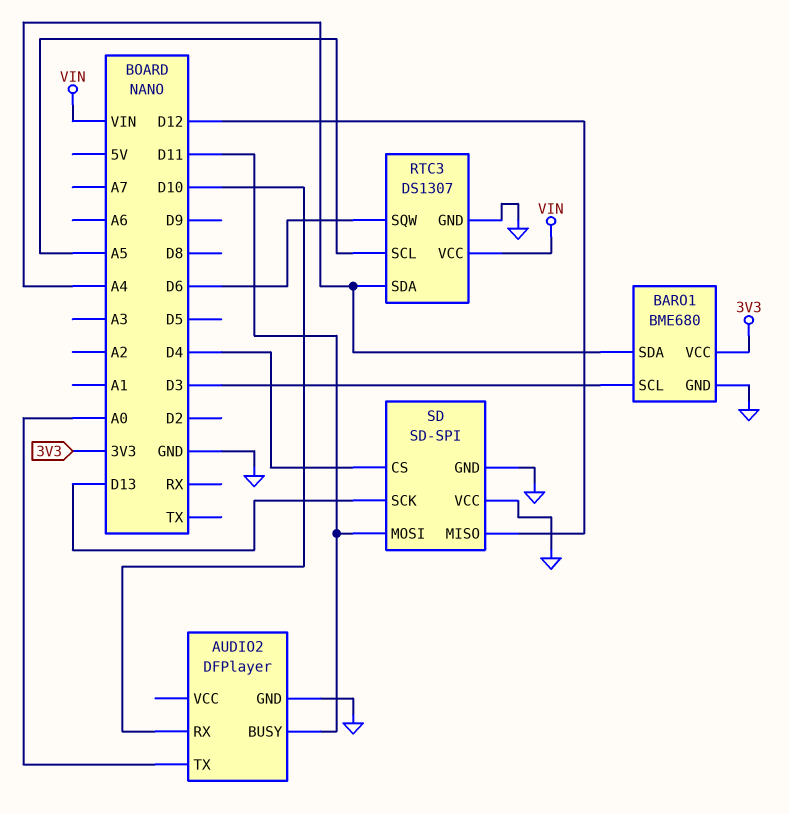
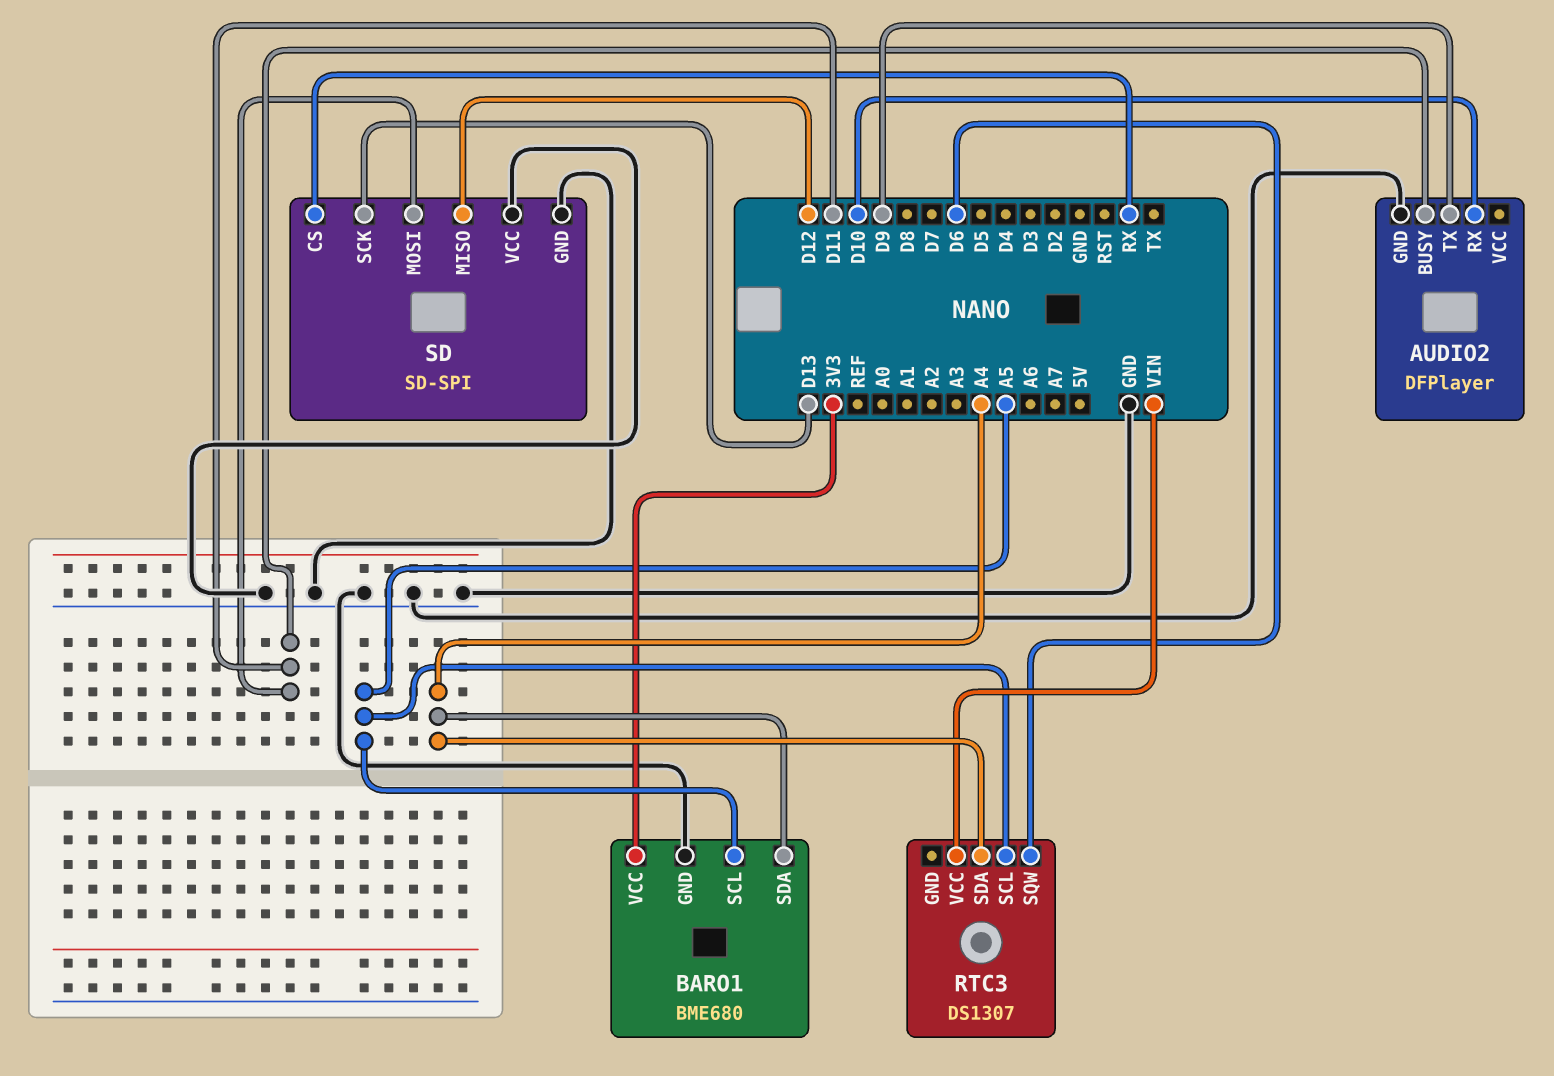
AUDIO2 pin TX: A0 -> D9
BARO1 pin SCL: D3 -> A5
RTC3 pin GND: GND -> none
SD pin CS: D4 -> RX

